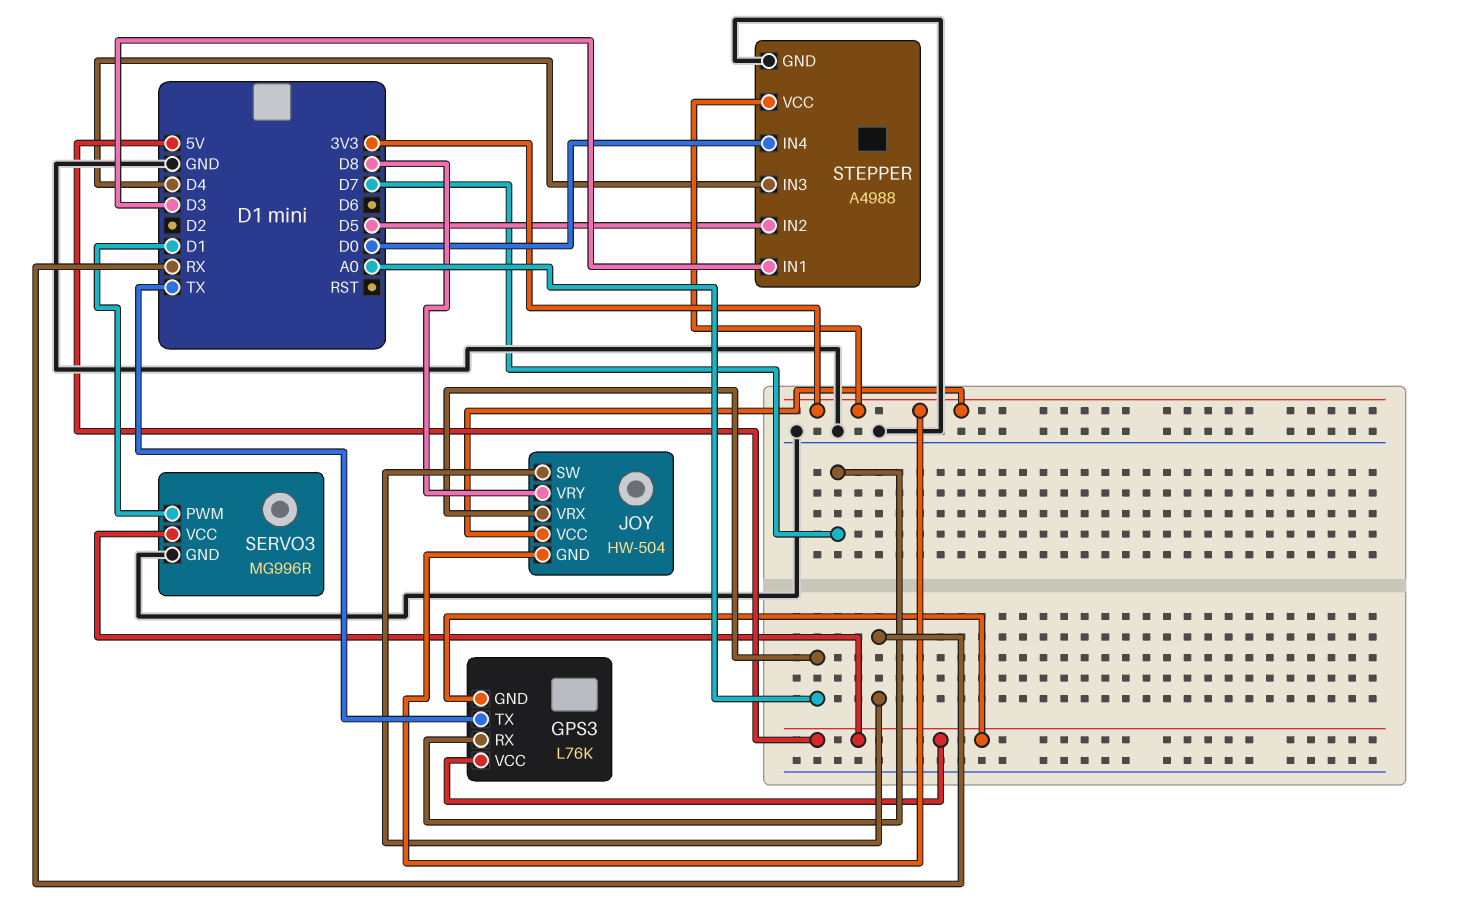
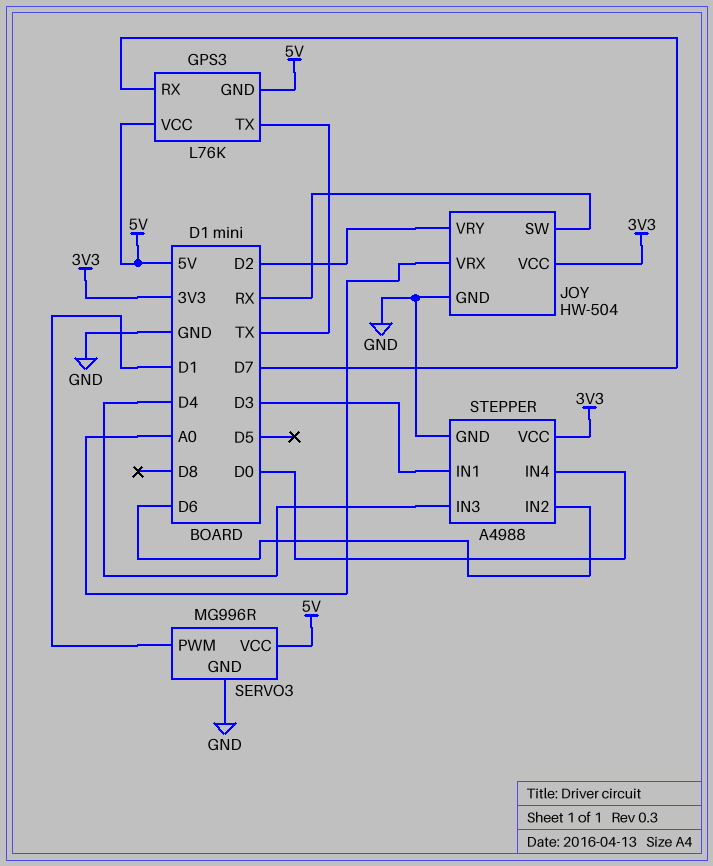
JOY pin GND: 3V3 -> GND
JOY pin VRY: D8 -> D2
STEPPER pin IN2: D5 -> D6

